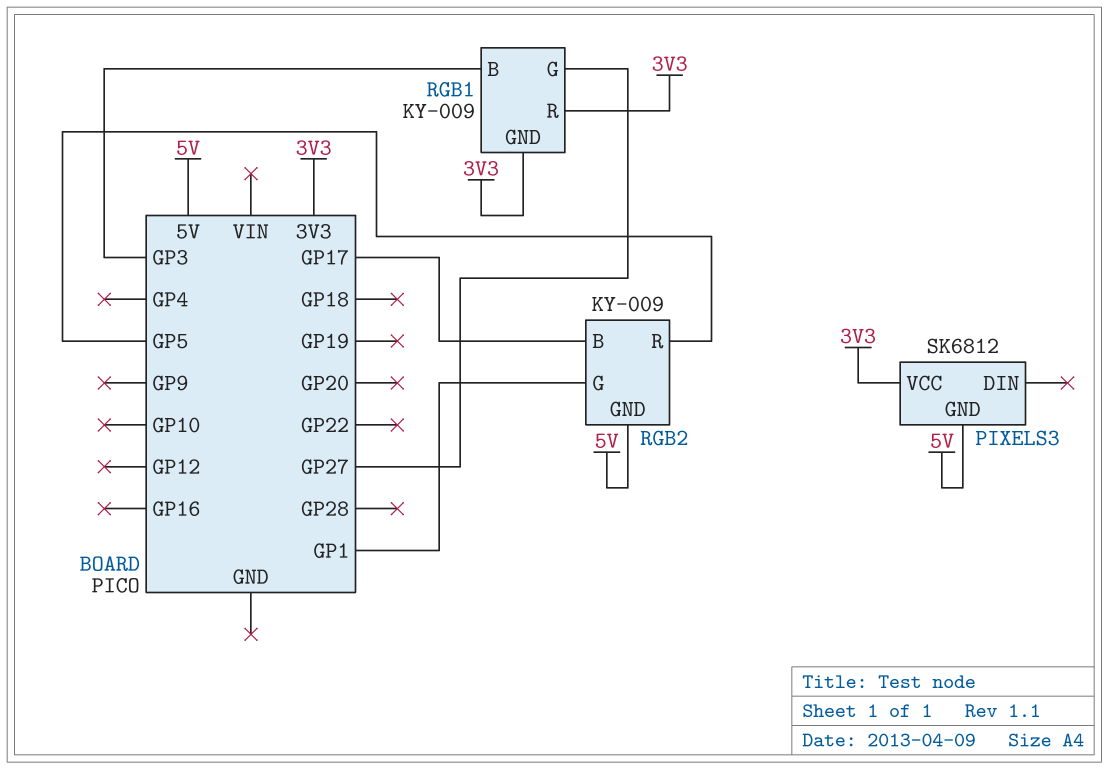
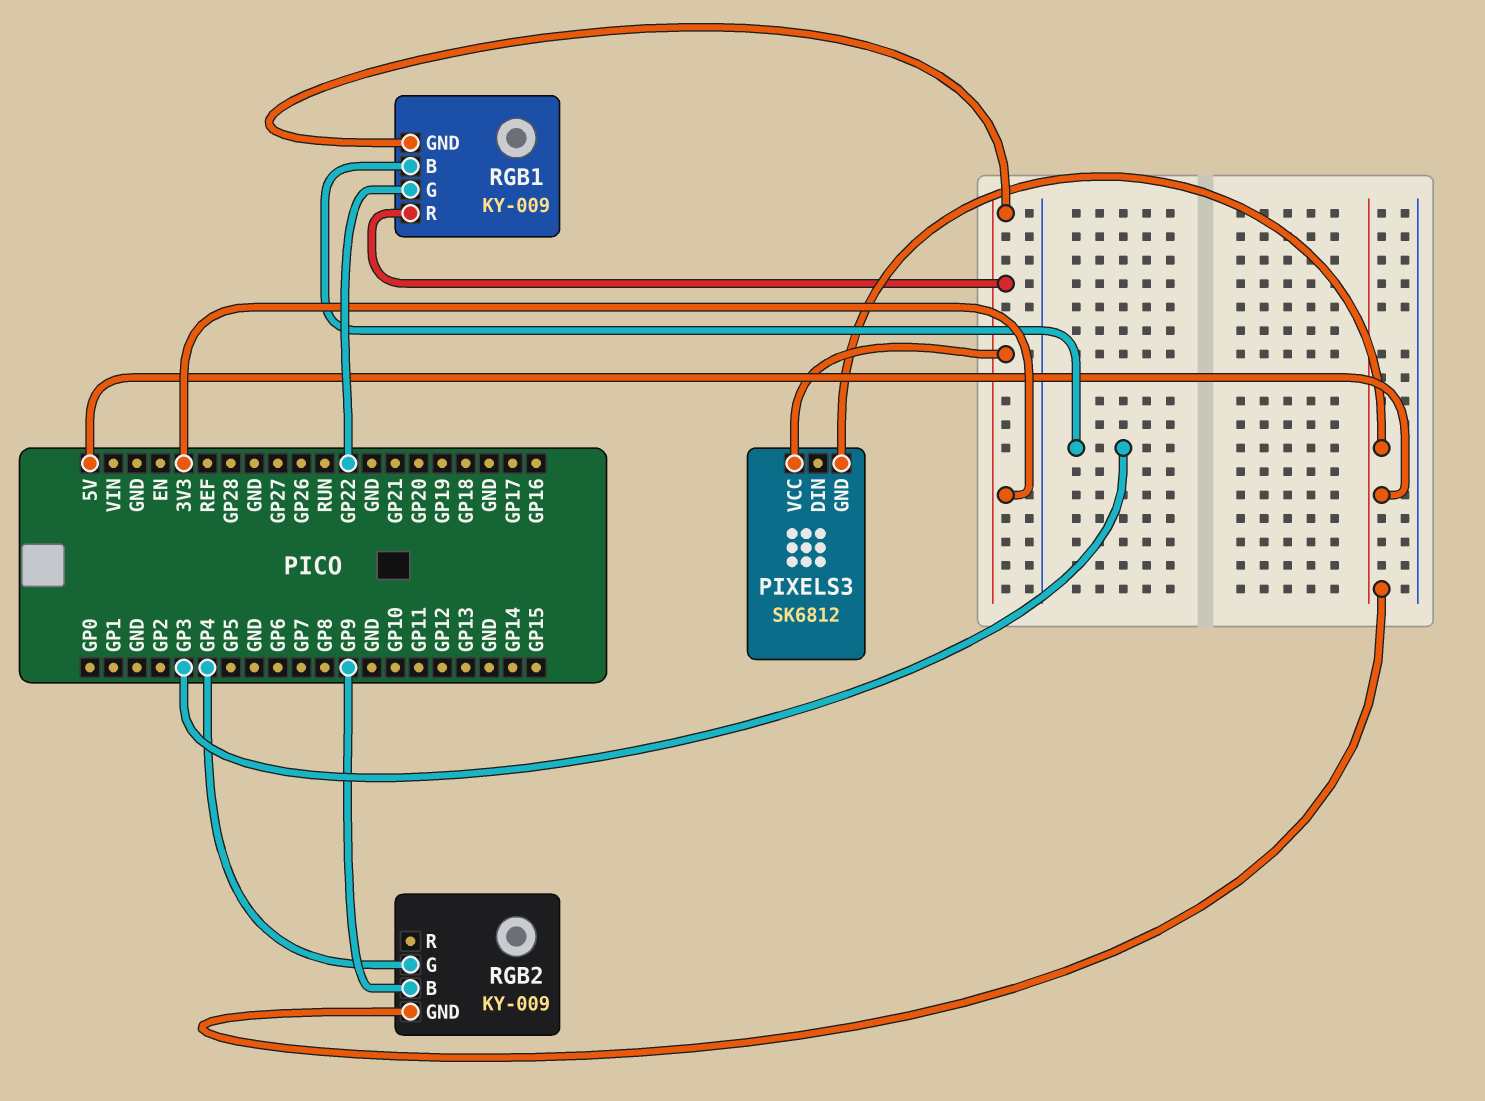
RGB1 pin G: GP27 -> GP22
RGB2 pin B: GP17 -> GP9
RGB2 pin G: GP1 -> GP4
RGB2 pin R: GP5 -> none

